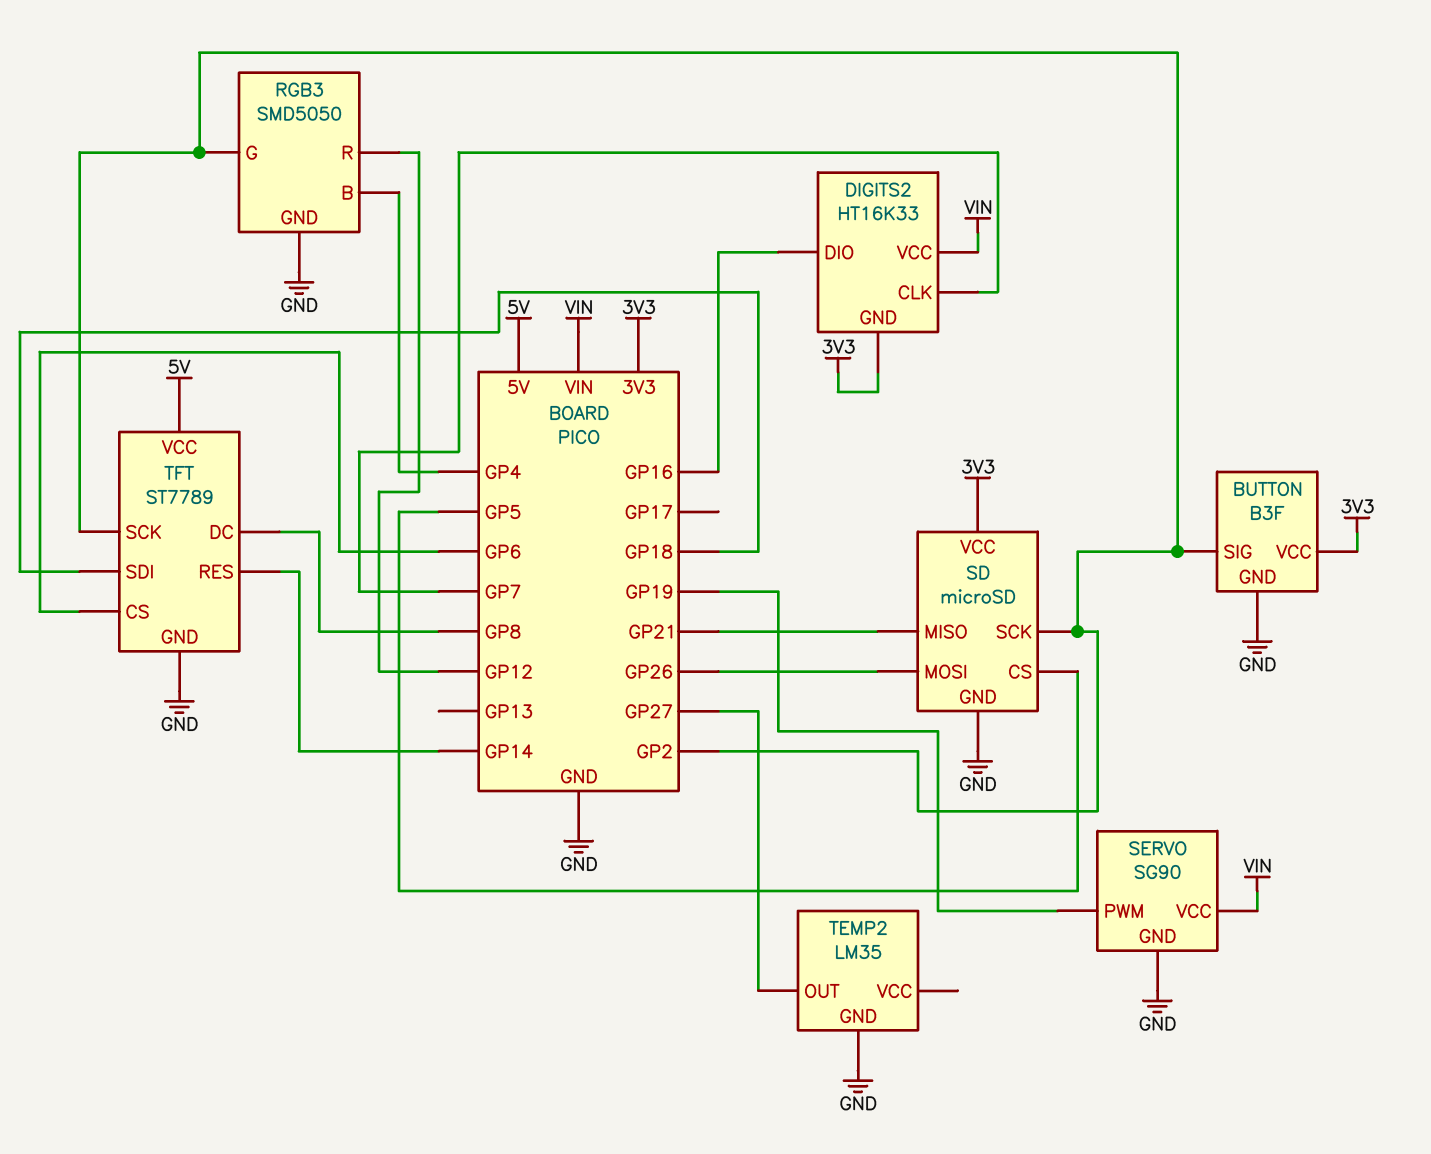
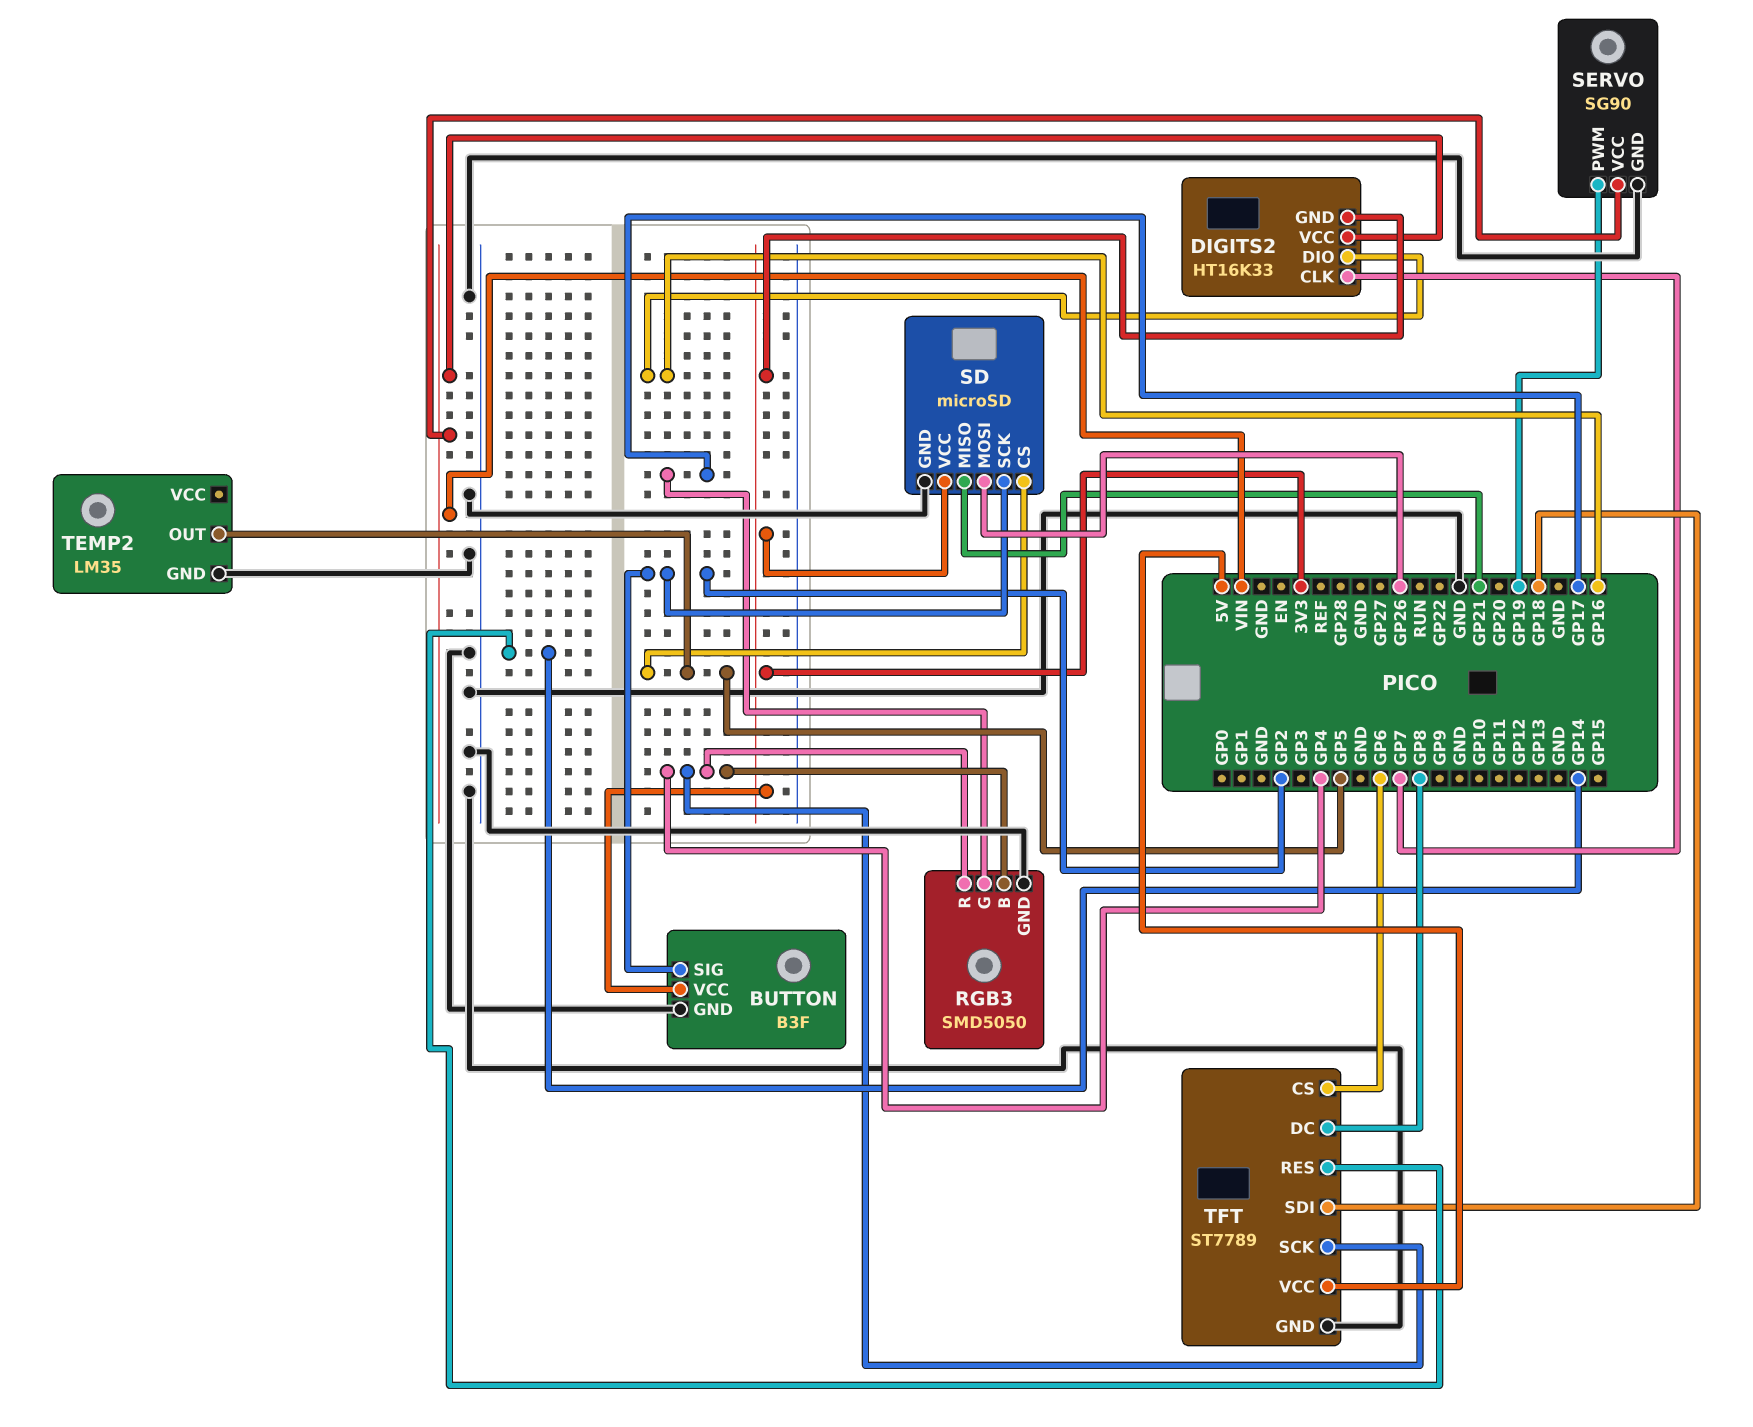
RGB3 pin G: GP2 -> GP17
RGB3 pin R: GP12 -> GP4
TEMP2 pin OUT: GP27 -> GP5
TFT pin SCK: GP2 -> GP4

